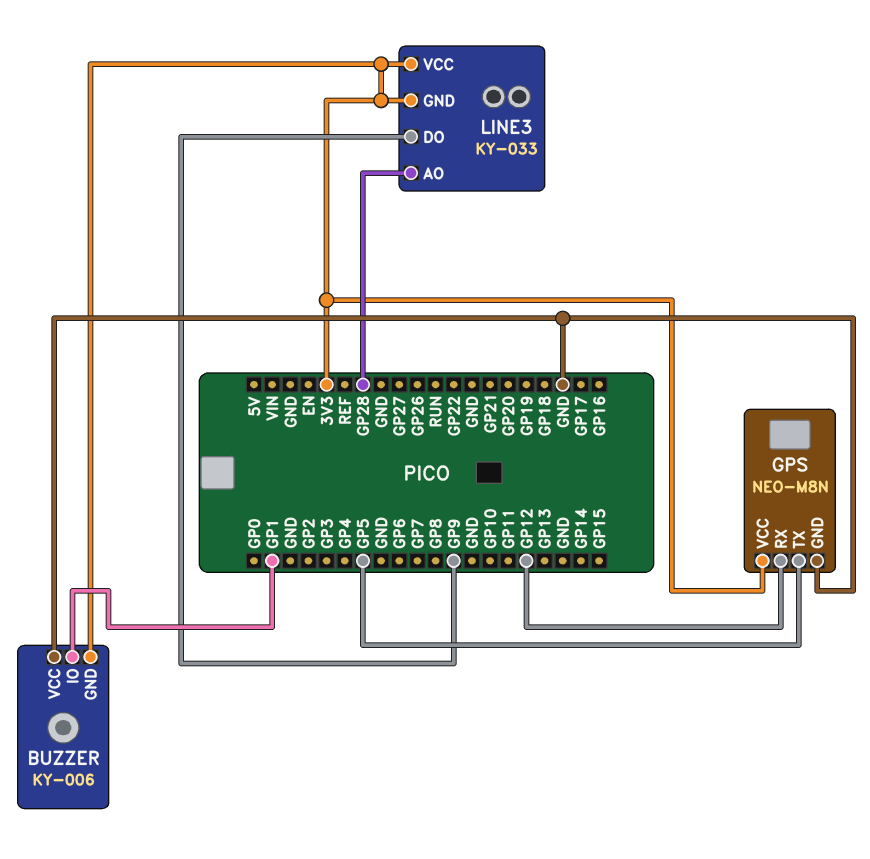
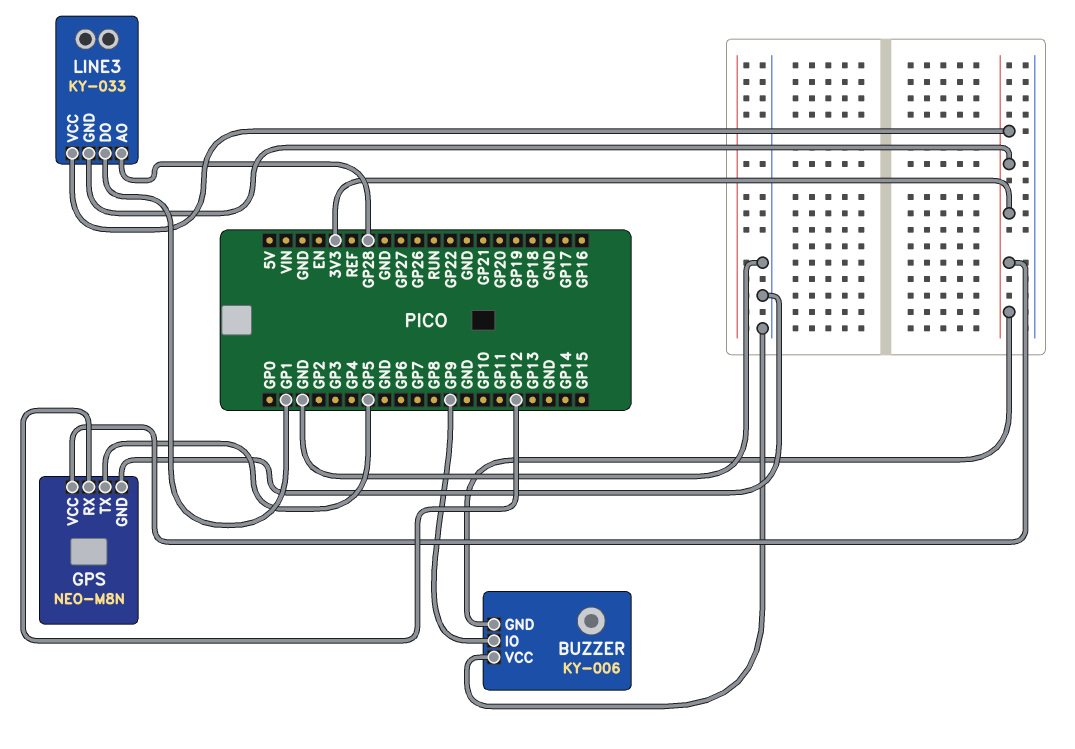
BUZZER pin IO: GP1 -> GP9
LINE3 pin DO: GP9 -> GP1

